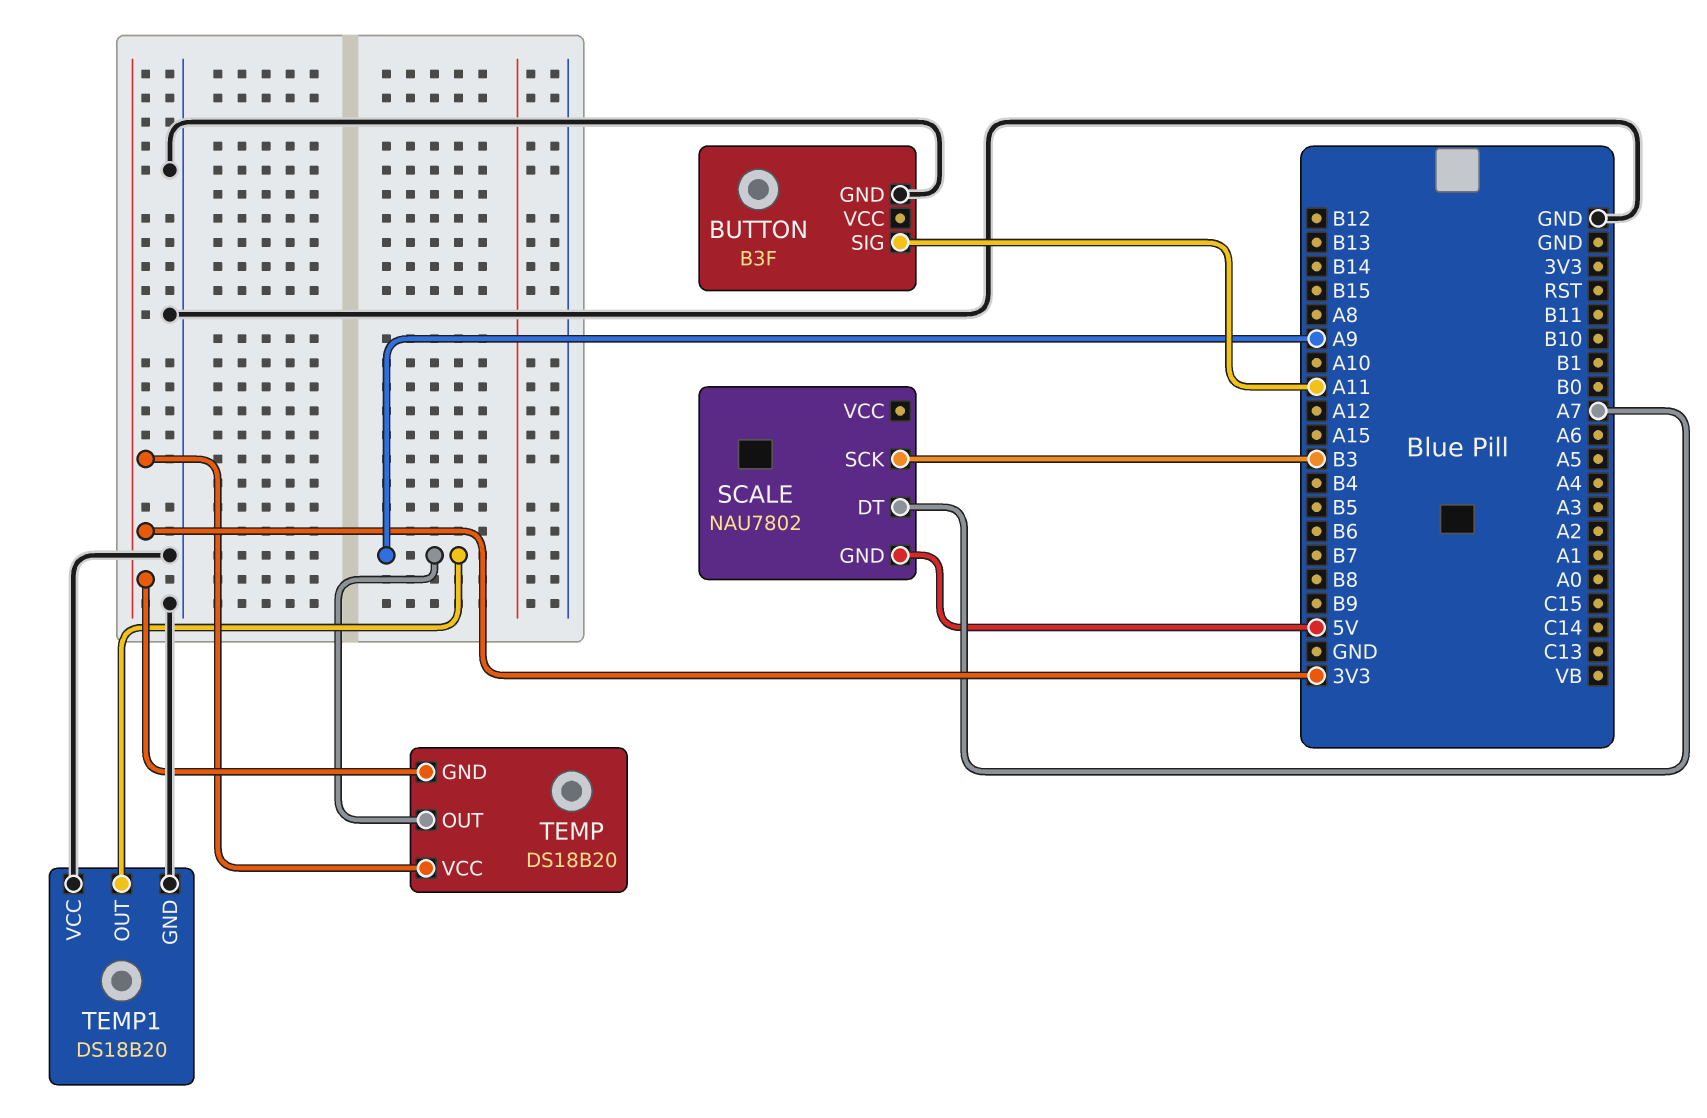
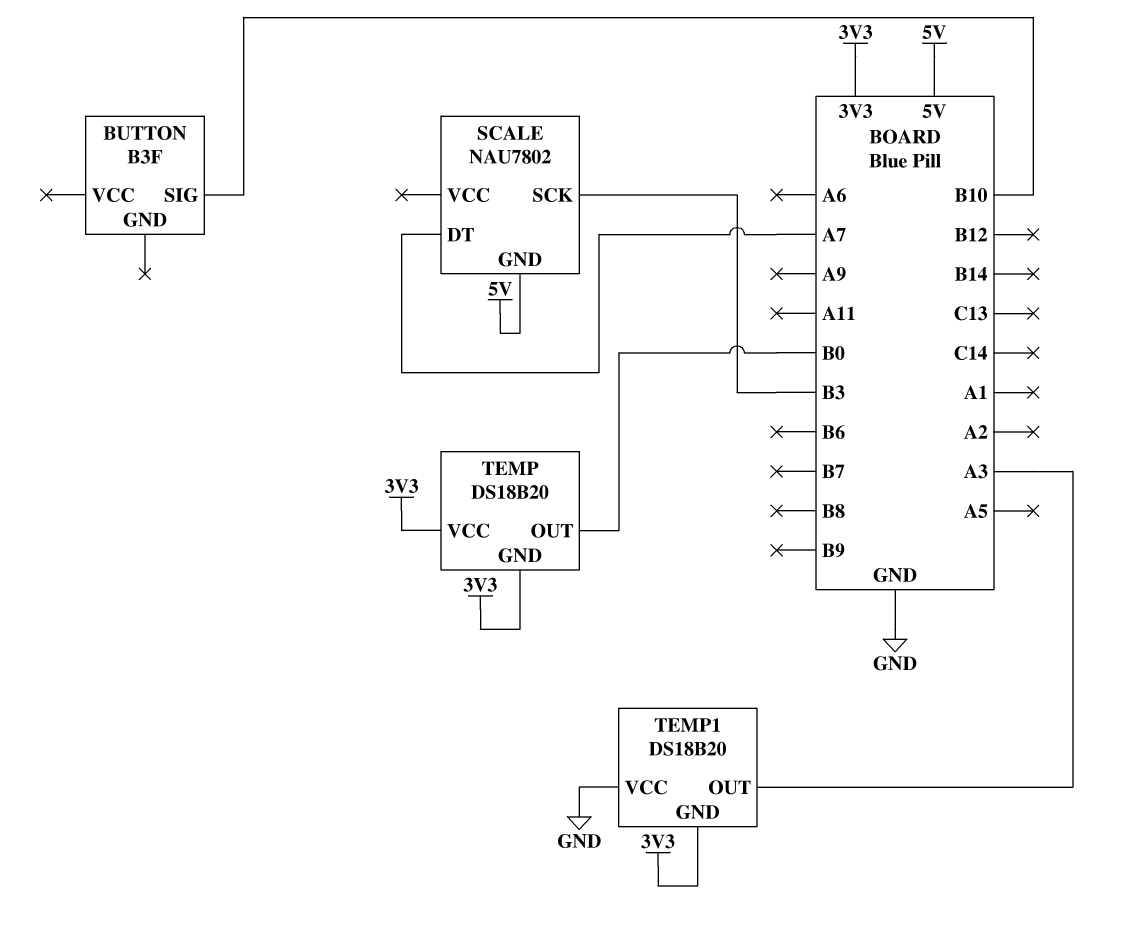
BUTTON pin GND: GND -> none
BUTTON pin SIG: A11 -> B10
TEMP pin OUT: A9 -> B0
TEMP1 pin GND: GND -> 3V3
TEMP1 pin OUT: A9 -> A3

